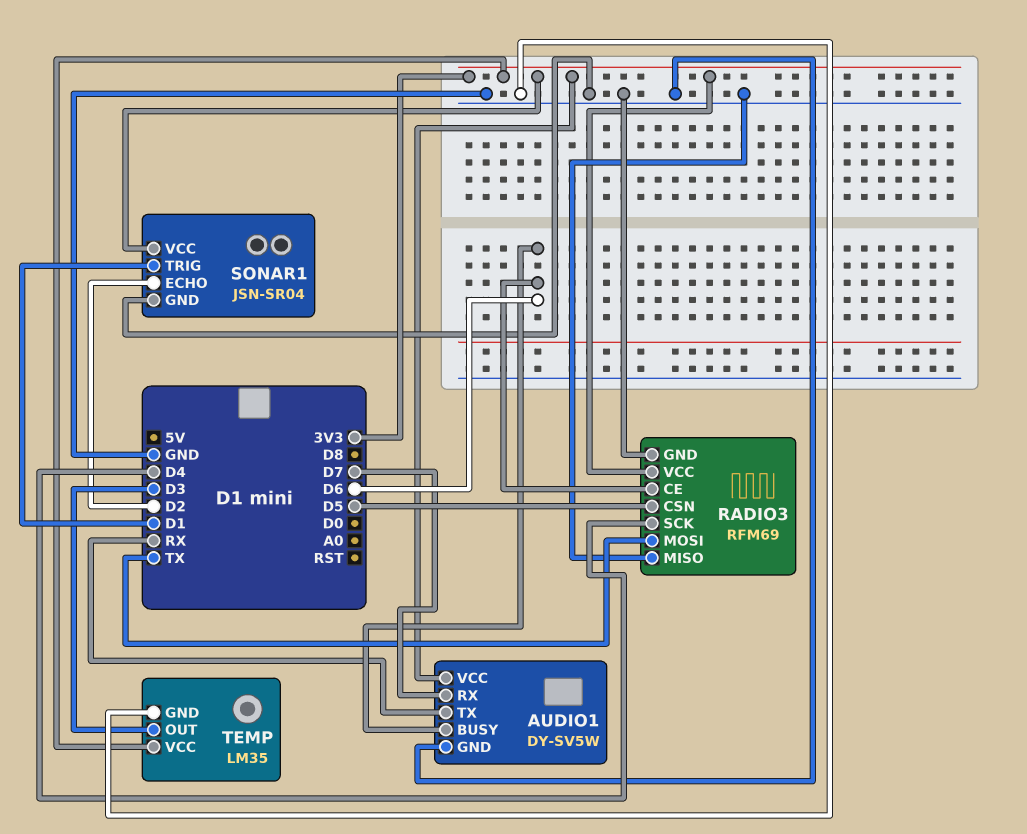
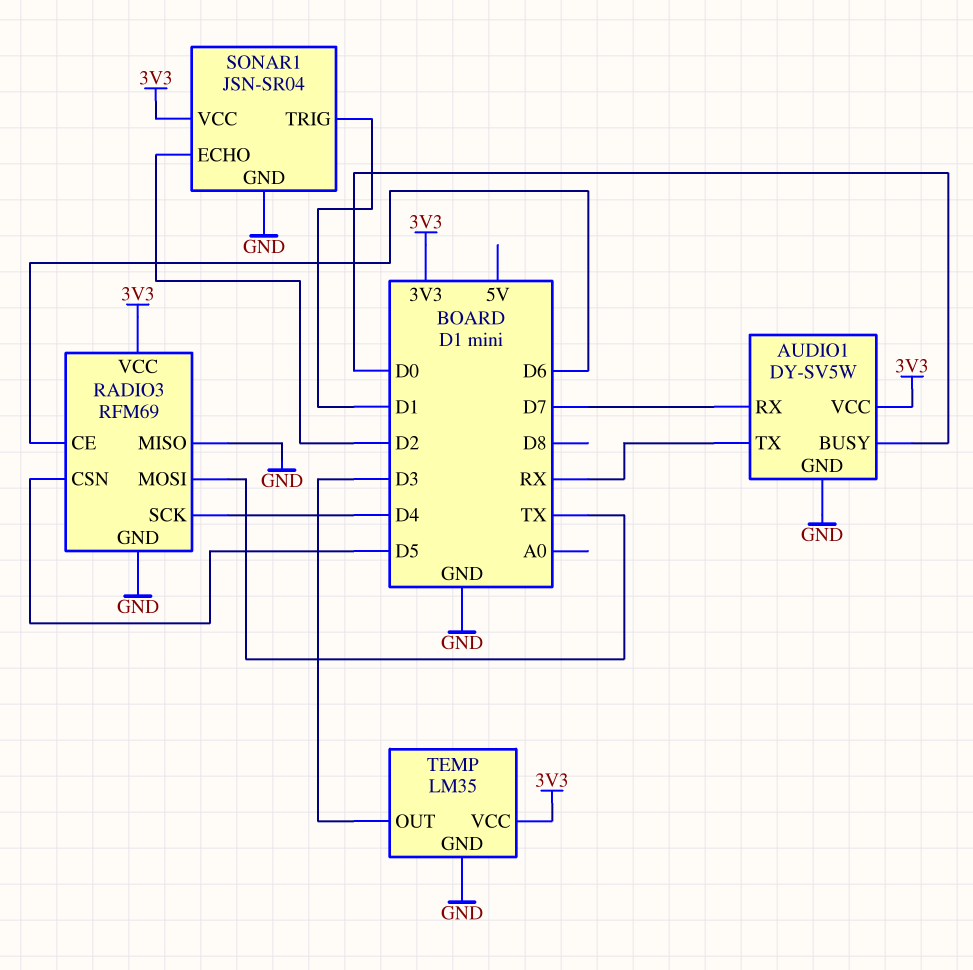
AUDIO1 pin BUSY: D6 -> D0

